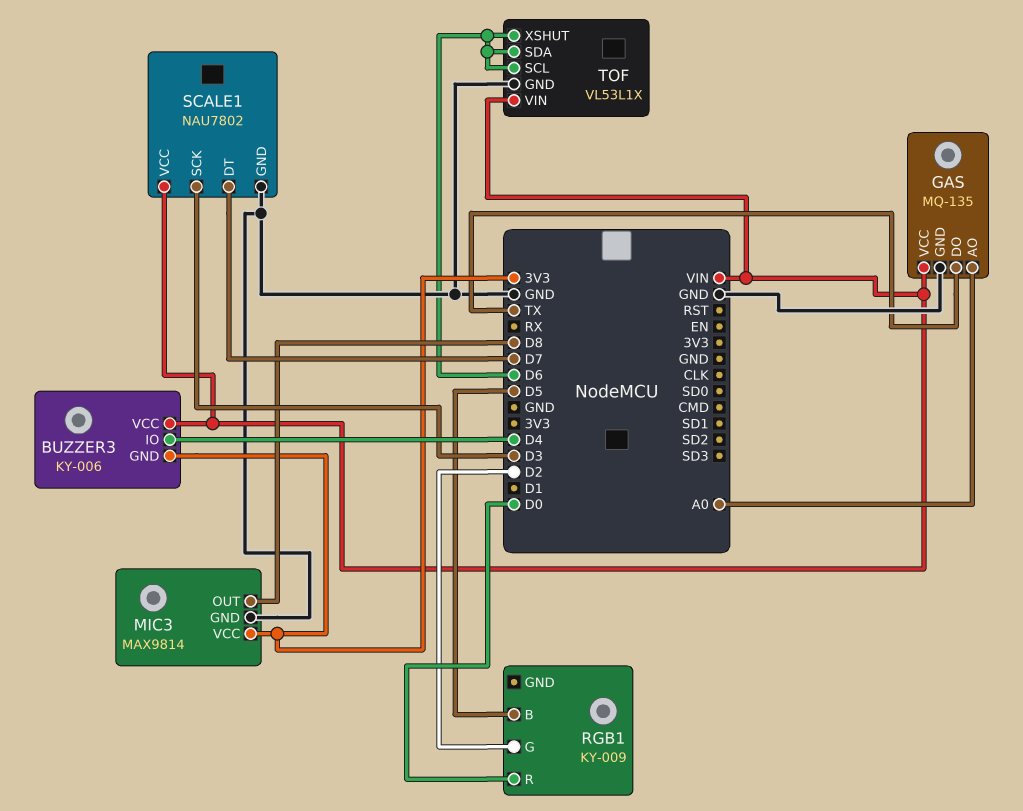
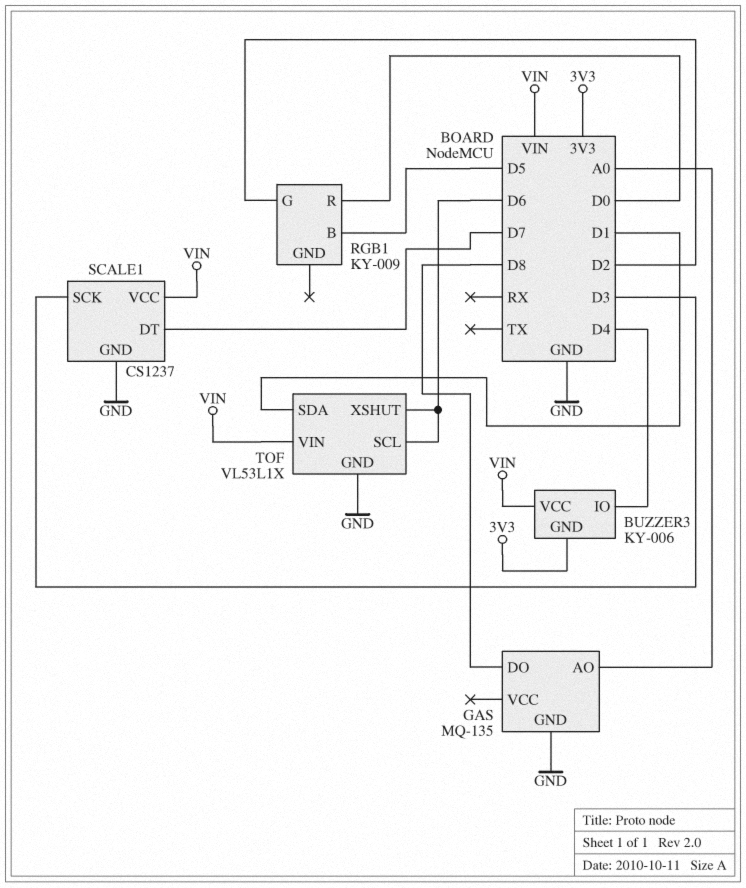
GAS pin DO: TX -> D8
GAS pin VCC: VIN -> none
MIC3: MAX9814 -> none
MIC3 pin GND: GND -> none
MIC3 pin OUT: D8 -> none
MIC3 pin VCC: 3V3 -> none
SCALE1: NAU7802 -> CS1237
TOF pin SDA: D6 -> D1

